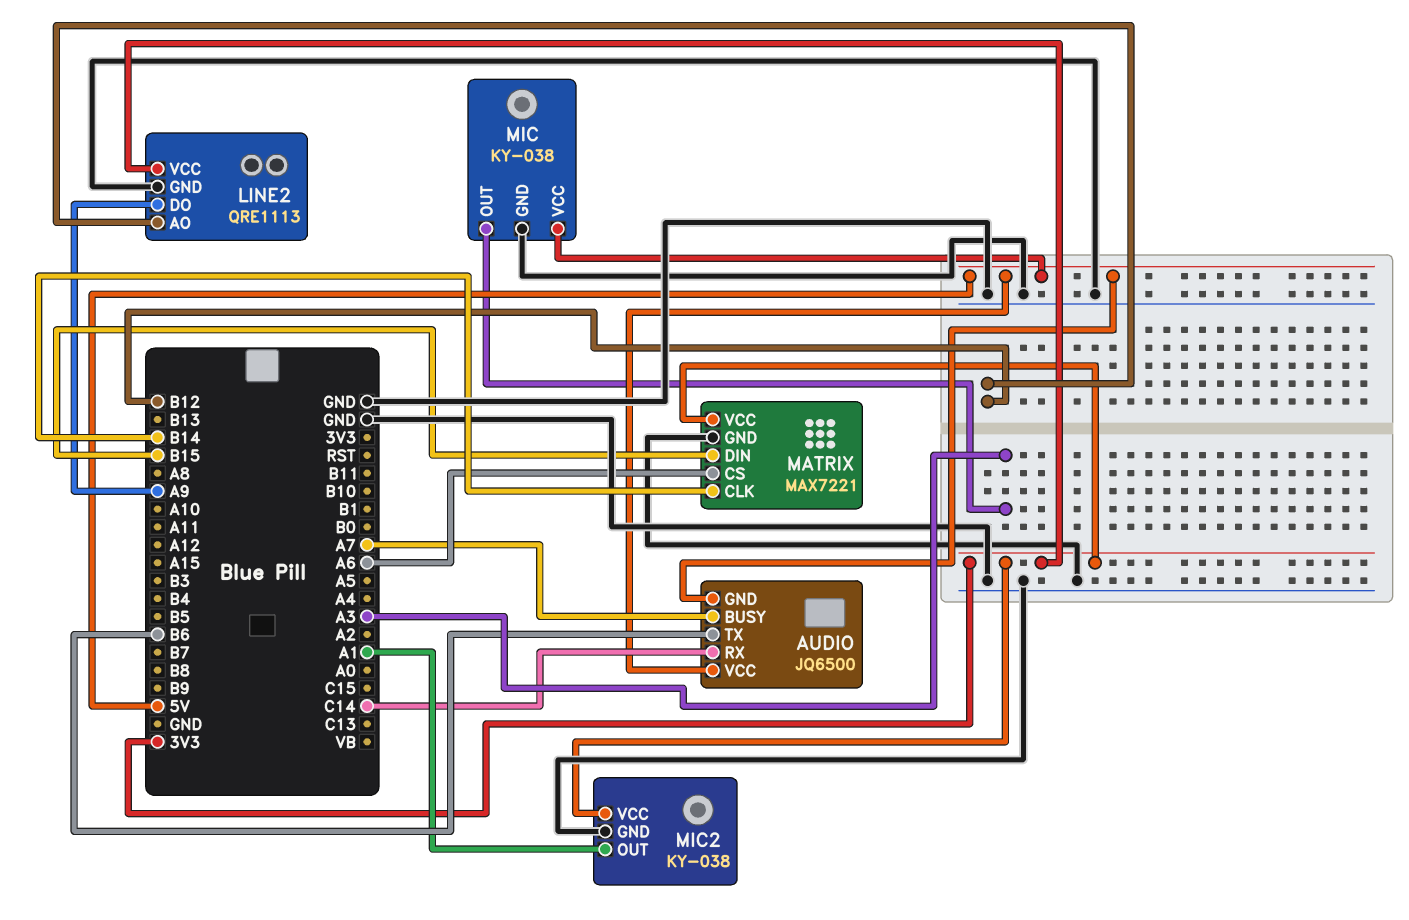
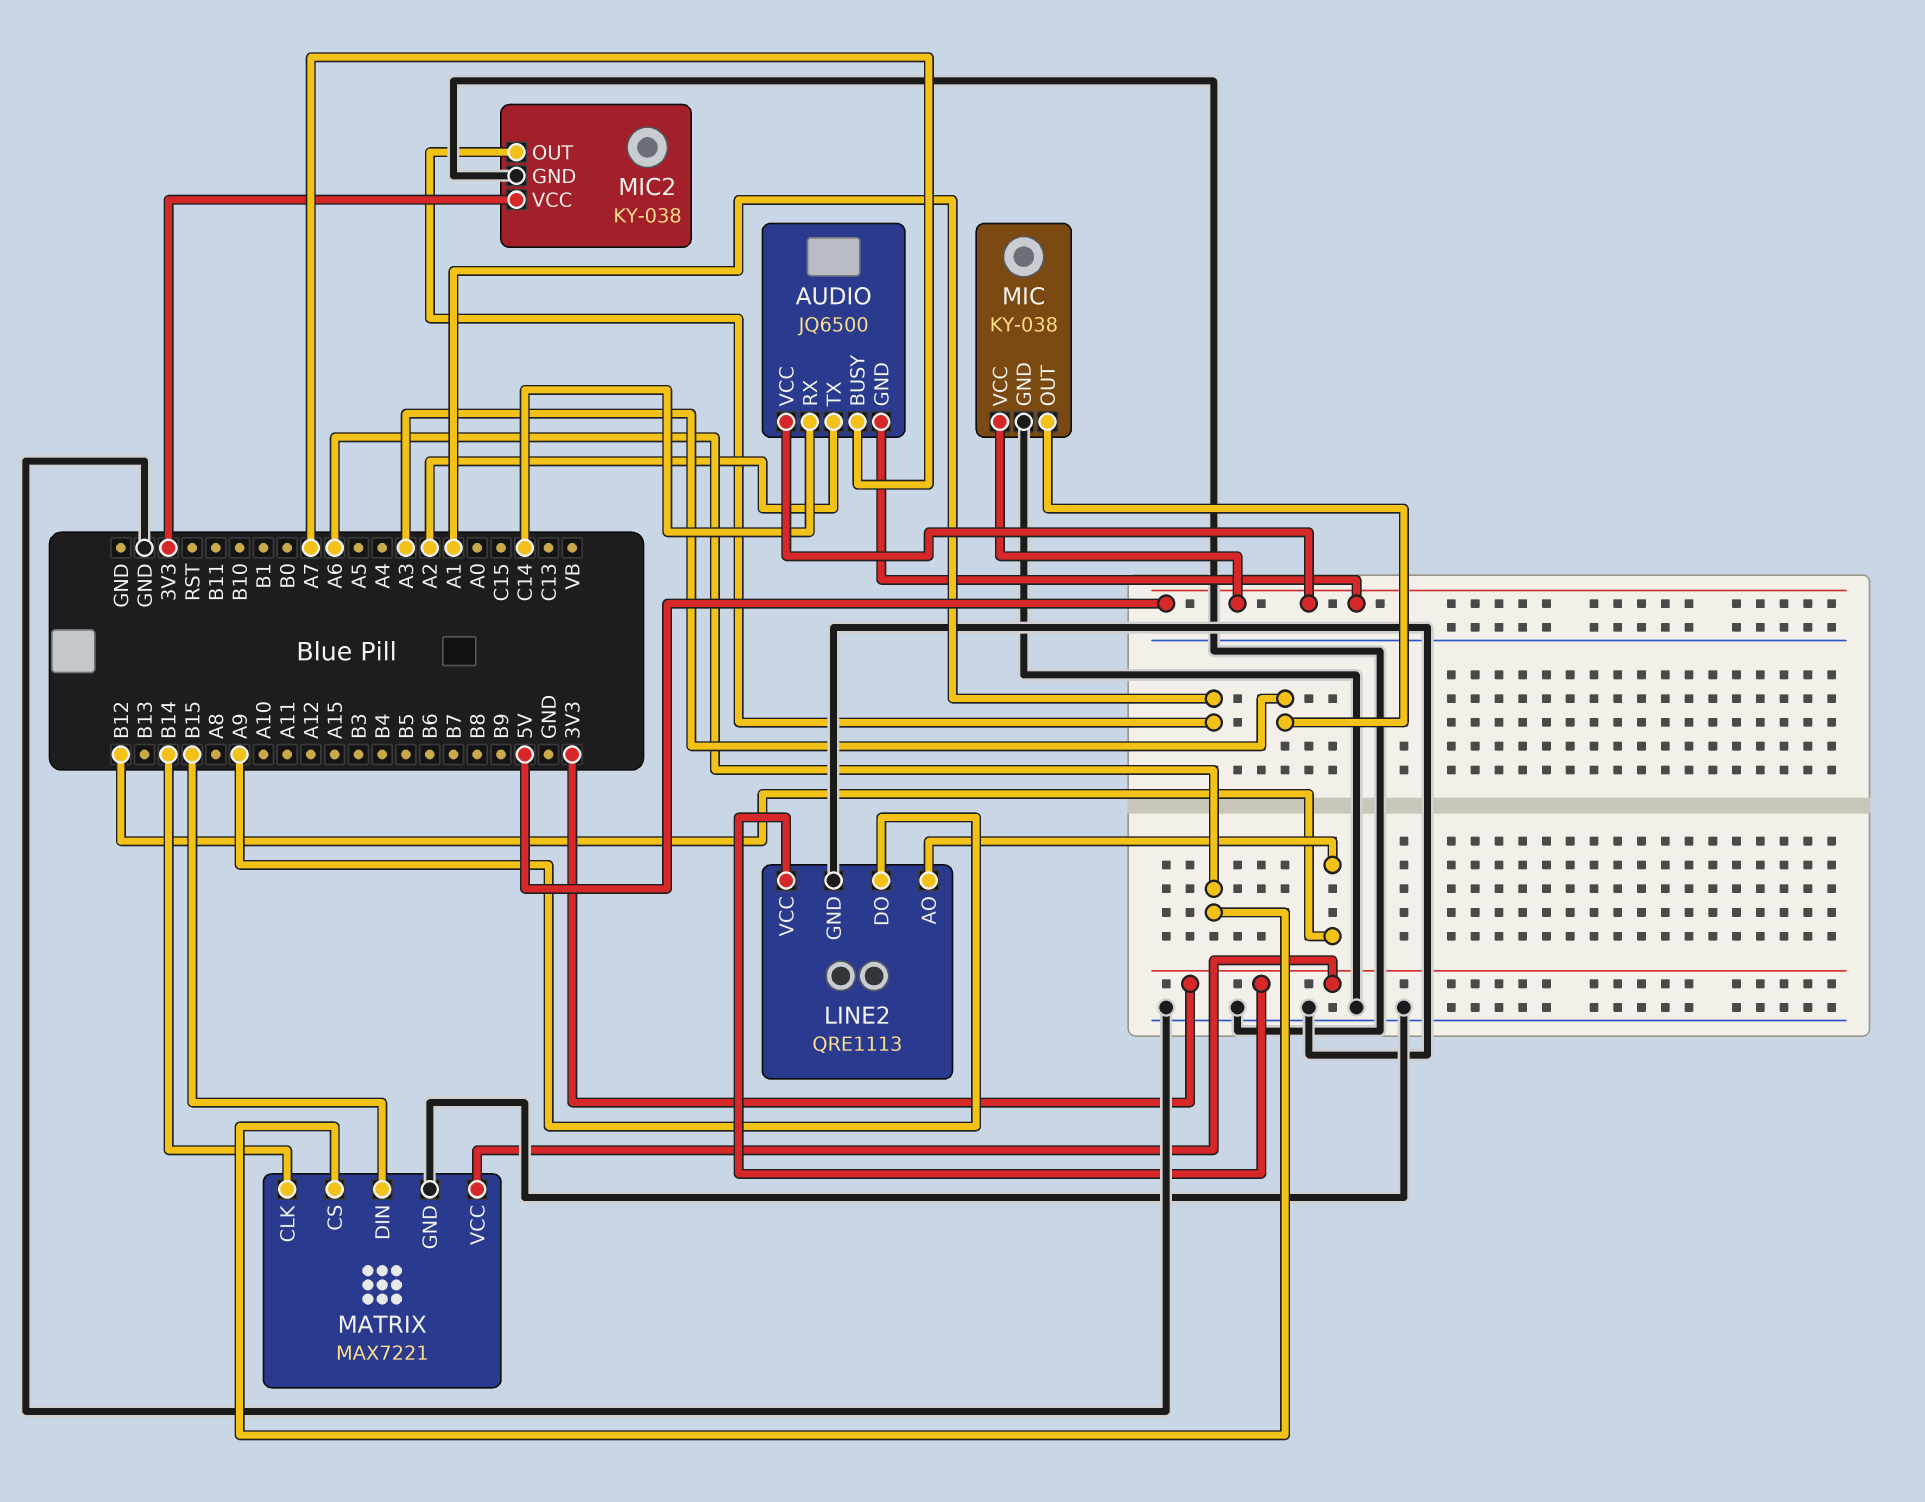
AUDIO pin TX: B6 -> A2

